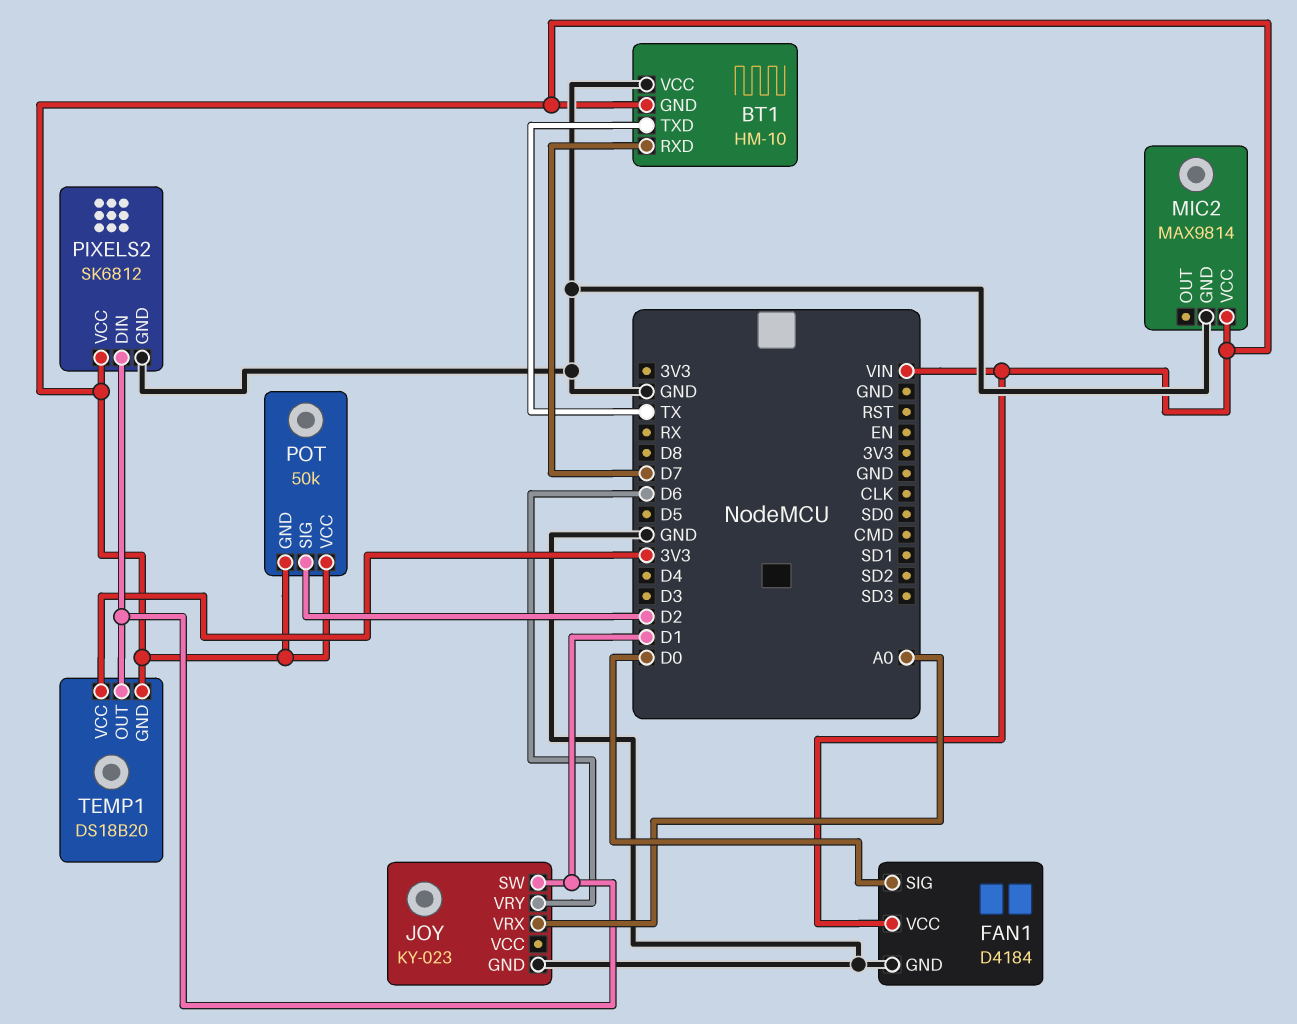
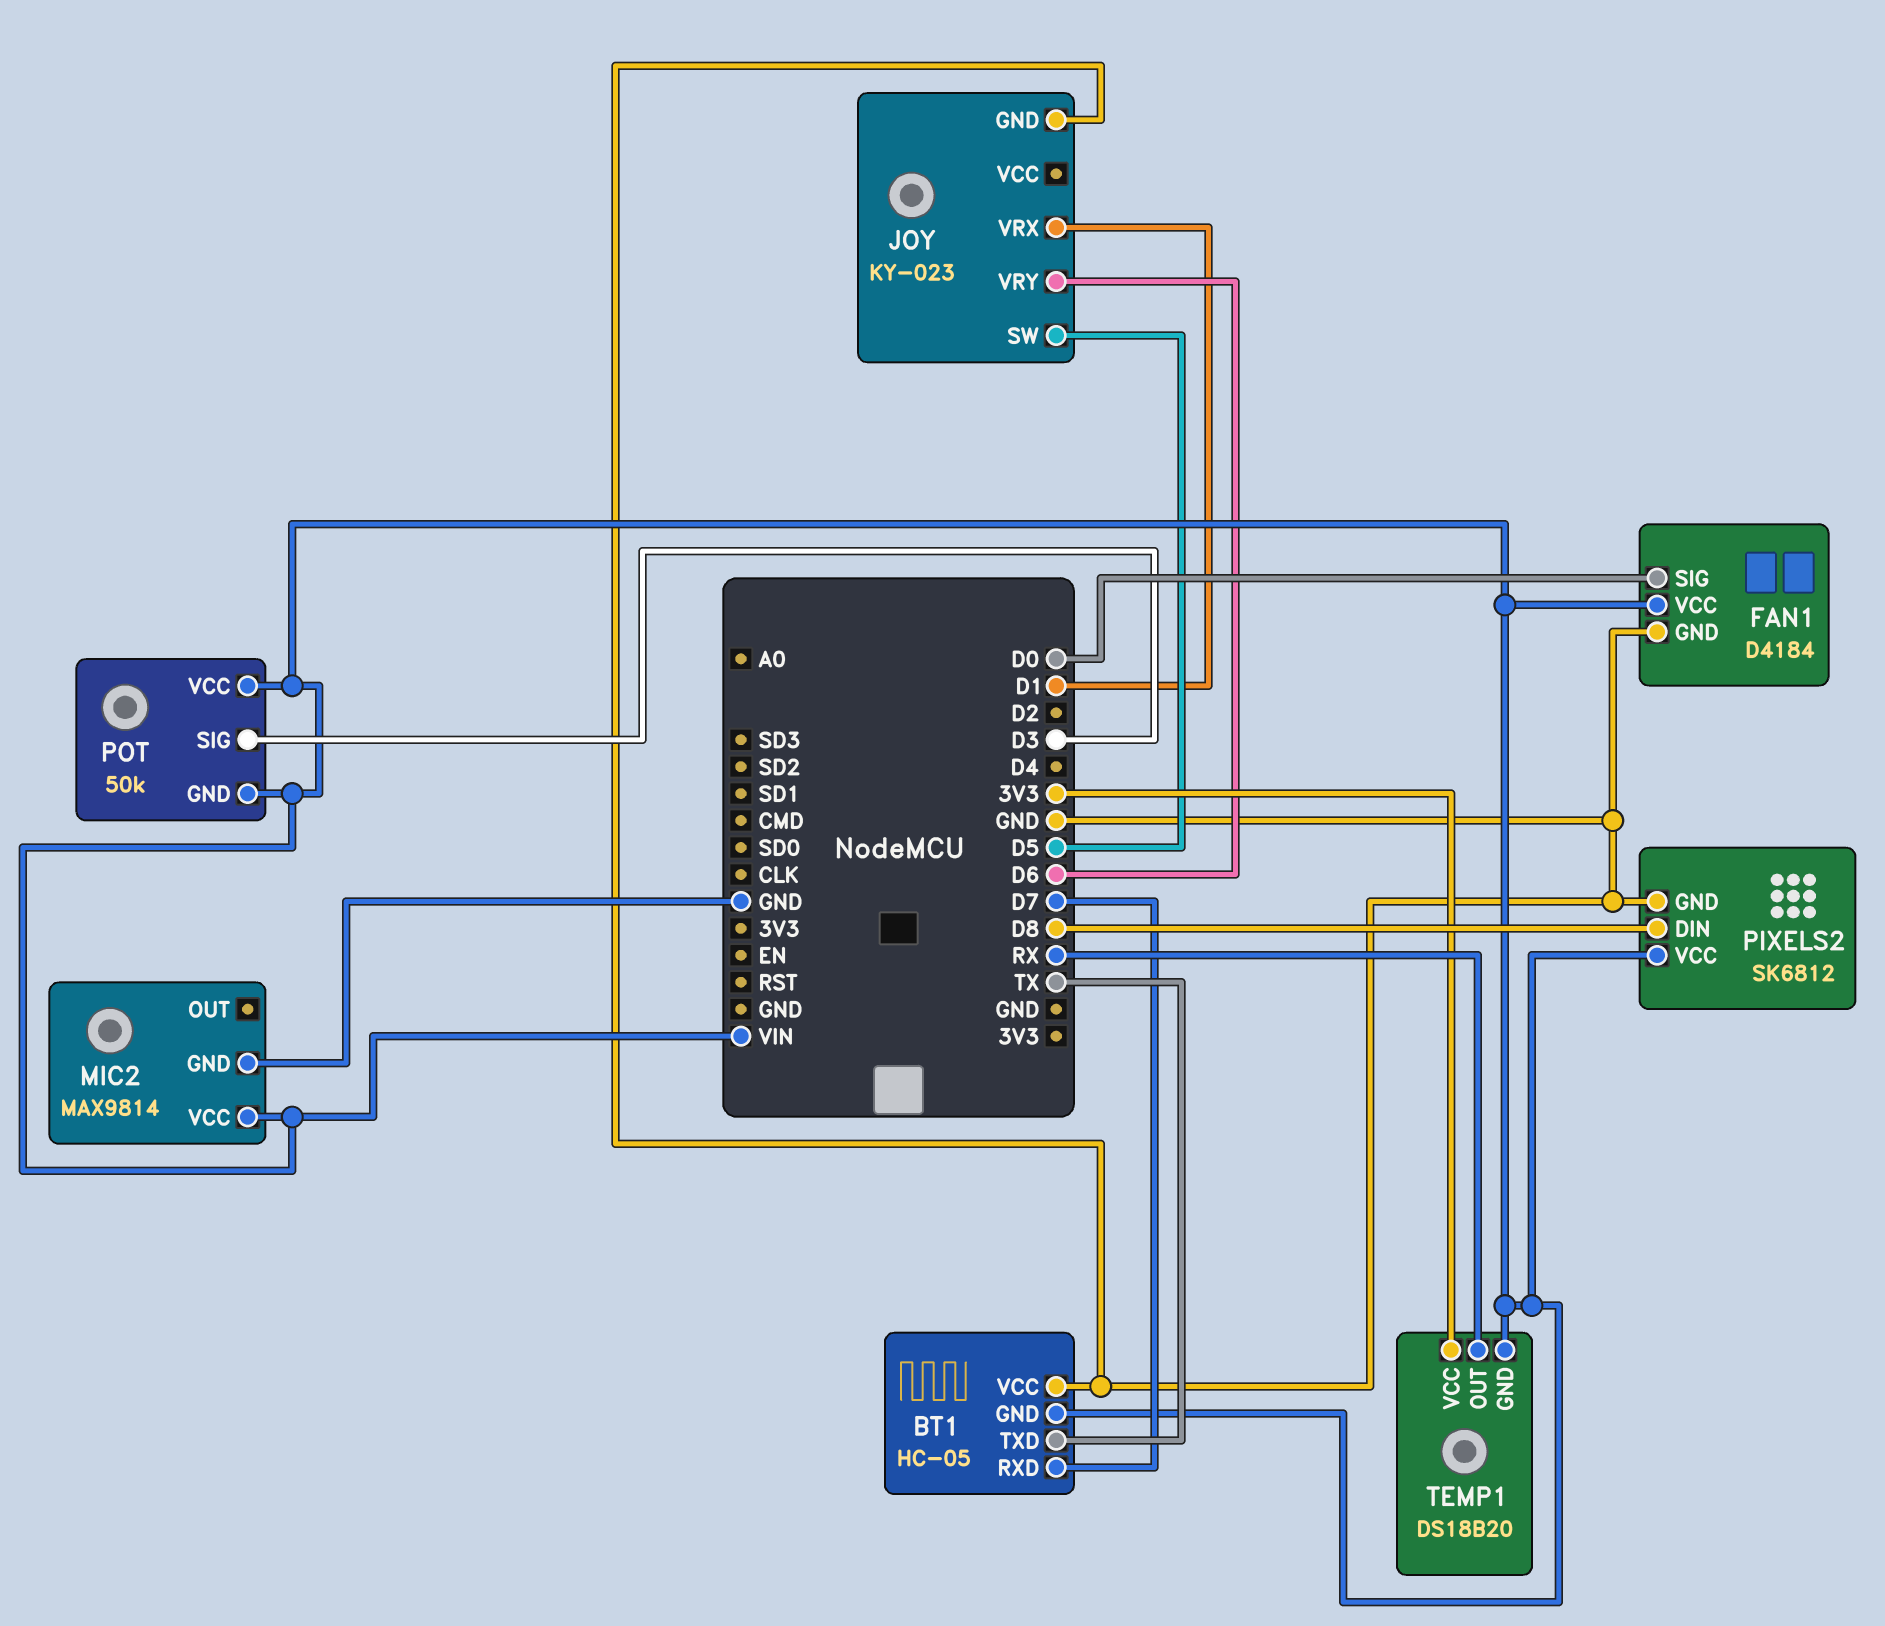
BT1: HM-10 -> HC-05
JOY pin SW: D1 -> D5
JOY pin VRX: A0 -> D1
PIXELS2 pin DIN: D1 -> D8
POT pin SIG: D2 -> D3
TEMP1 pin OUT: D1 -> RX

